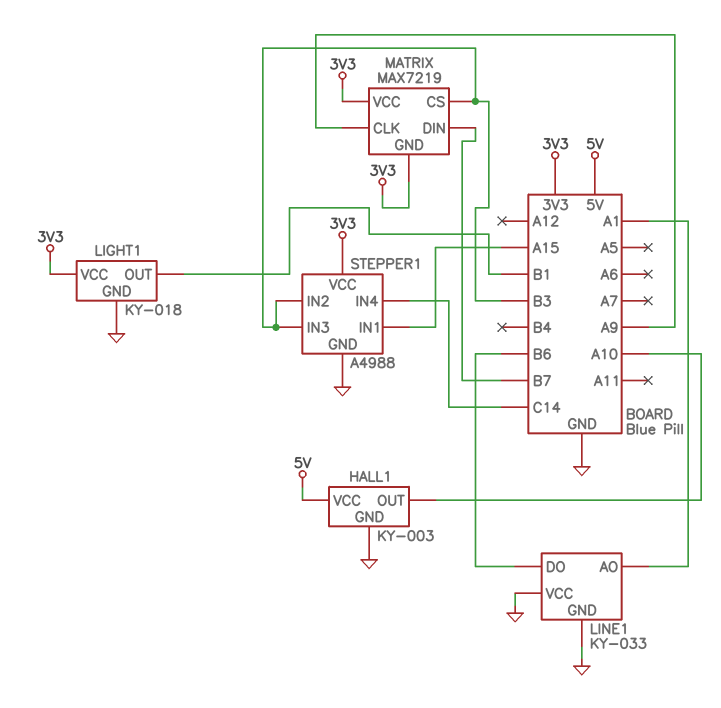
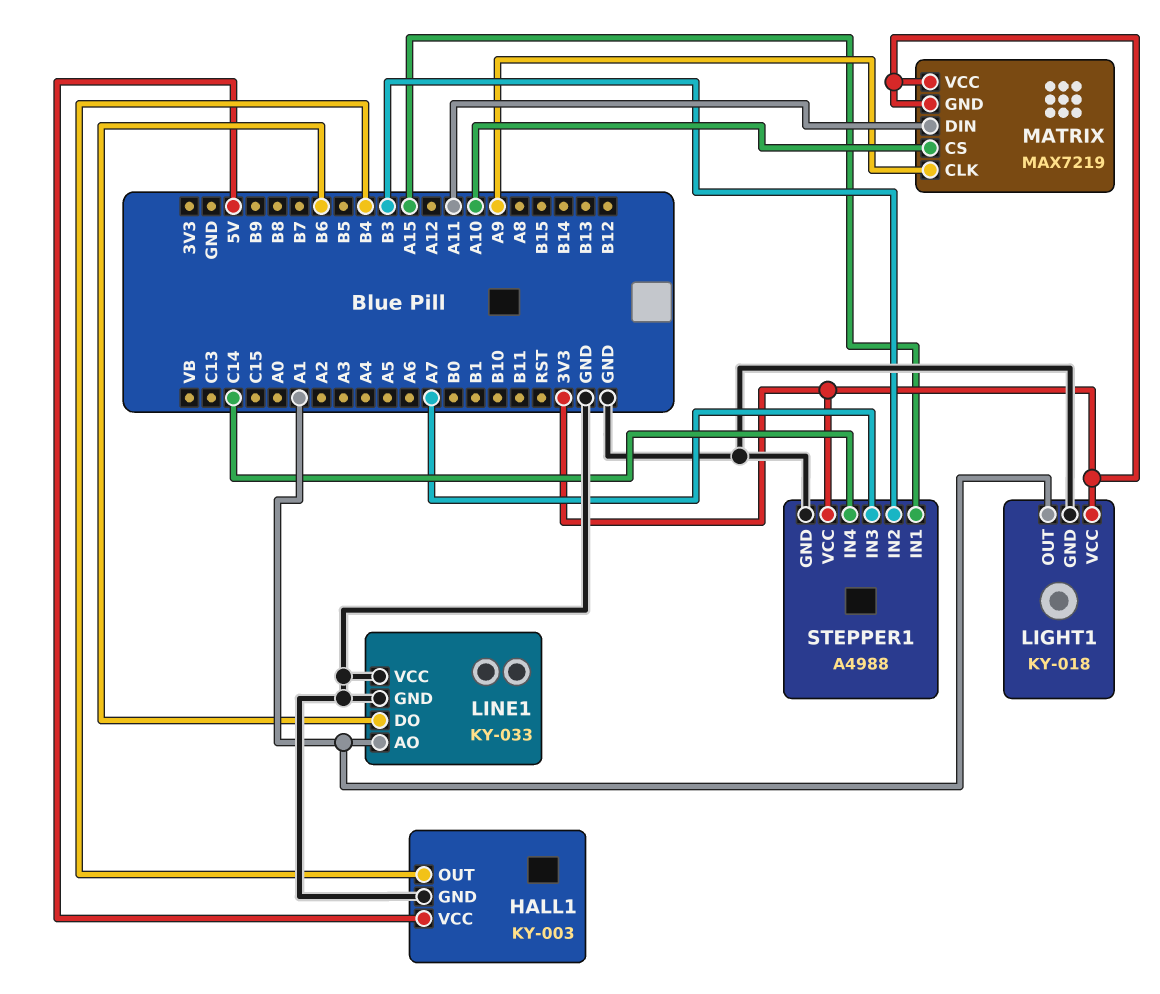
HALL1 pin OUT: A10 -> B4
LIGHT1 pin OUT: B1 -> A1
MATRIX pin CS: B3 -> A10
MATRIX pin DIN: B7 -> A11
STEPPER1 pin IN3: B3 -> A7

